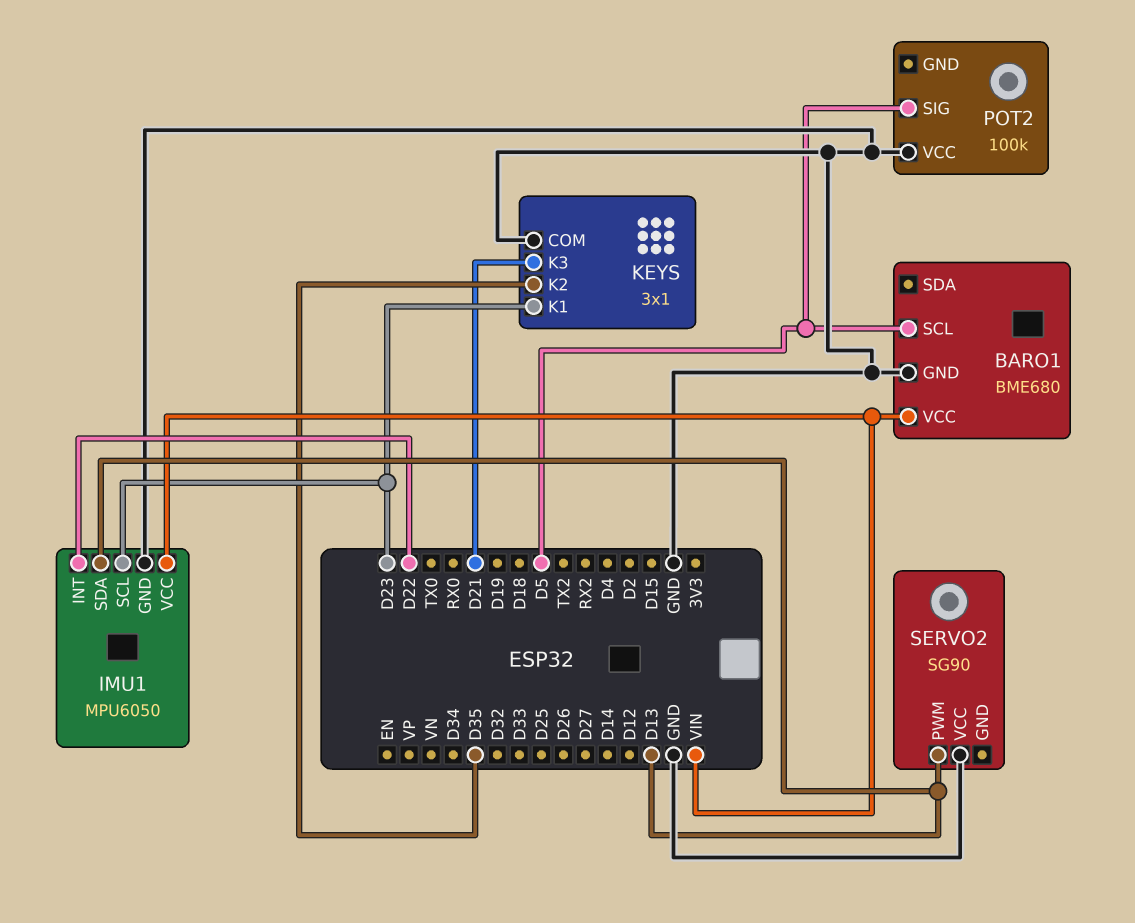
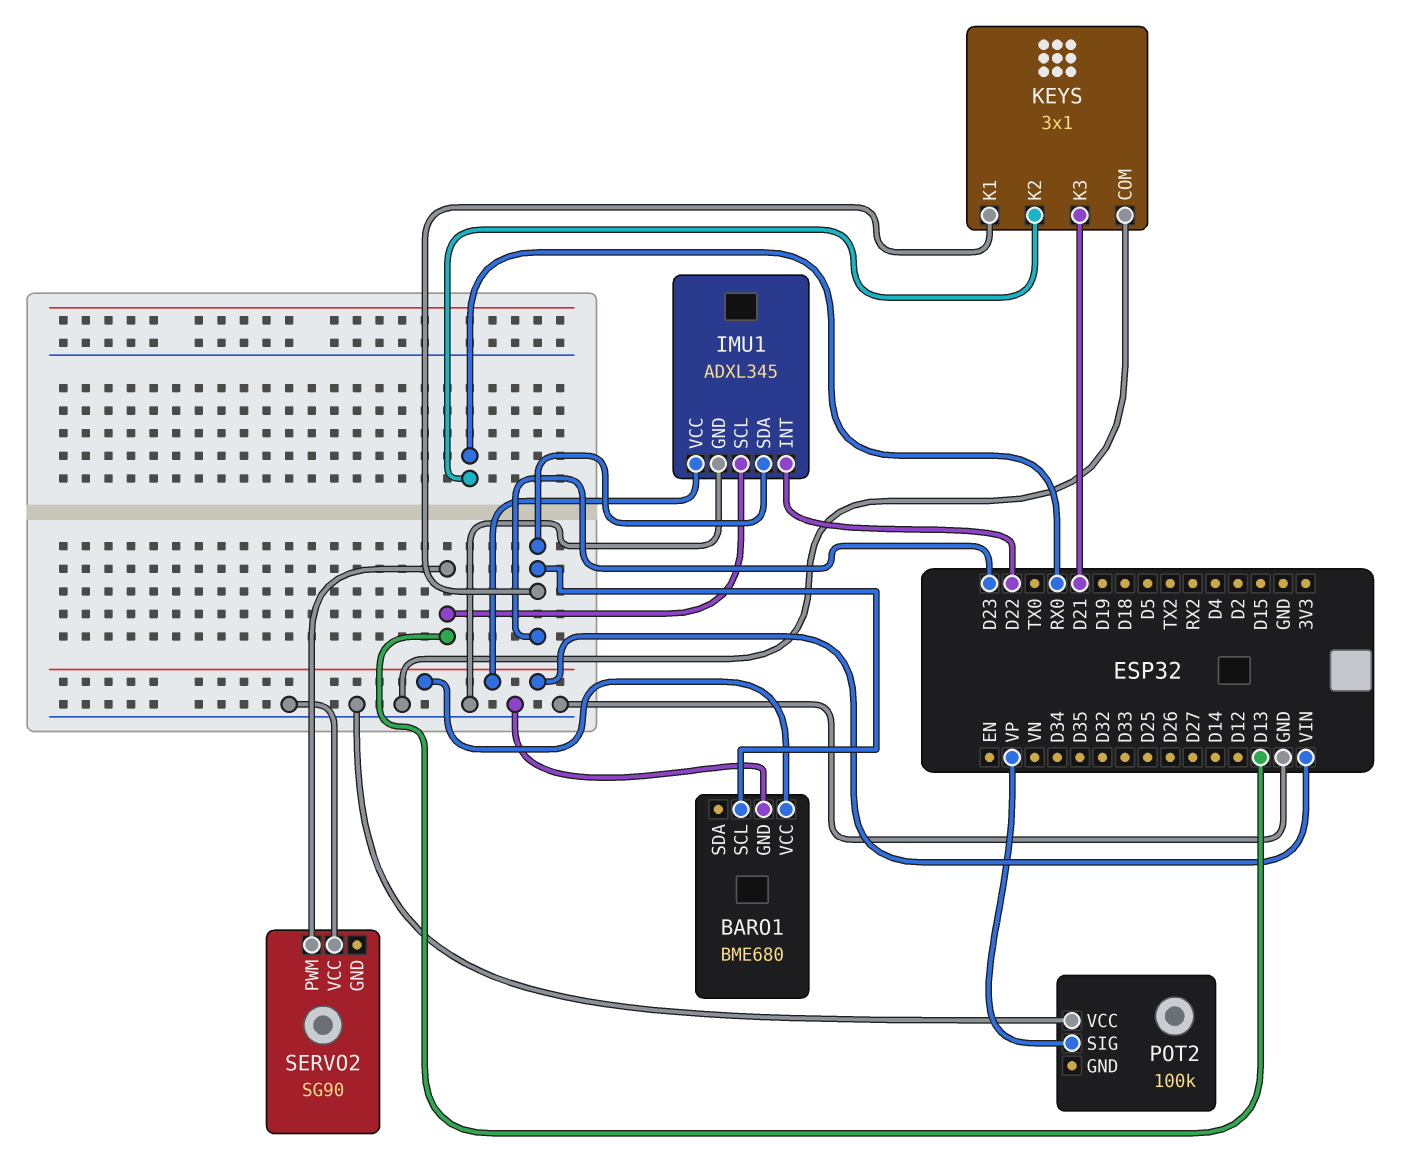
BARO1 pin SCL: D5 -> D23
IMU1: MPU6050 -> ADXL345
IMU1 pin SCL: D23 -> D13
IMU1 pin SDA: D13 -> D23
KEYS pin K2: D35 -> RX0
POT2 pin SIG: D5 -> VP

